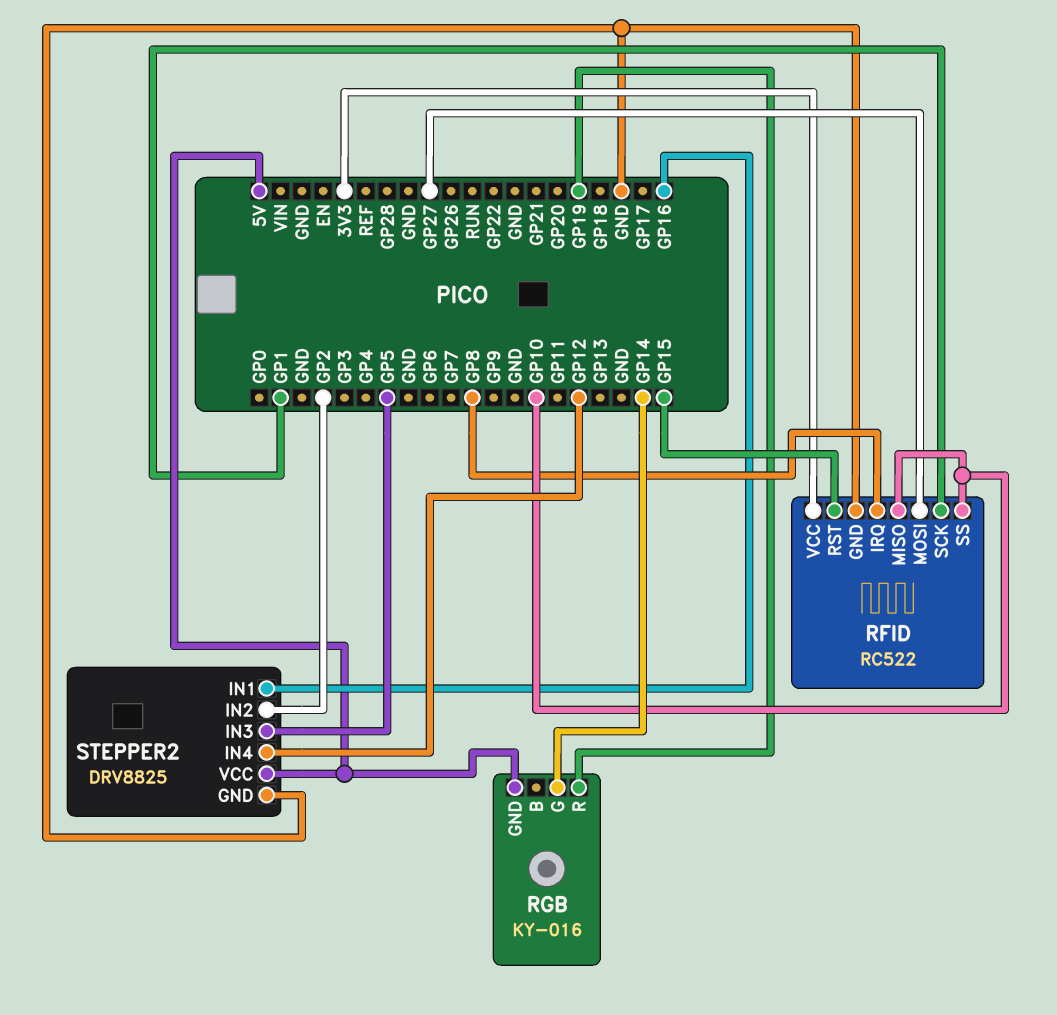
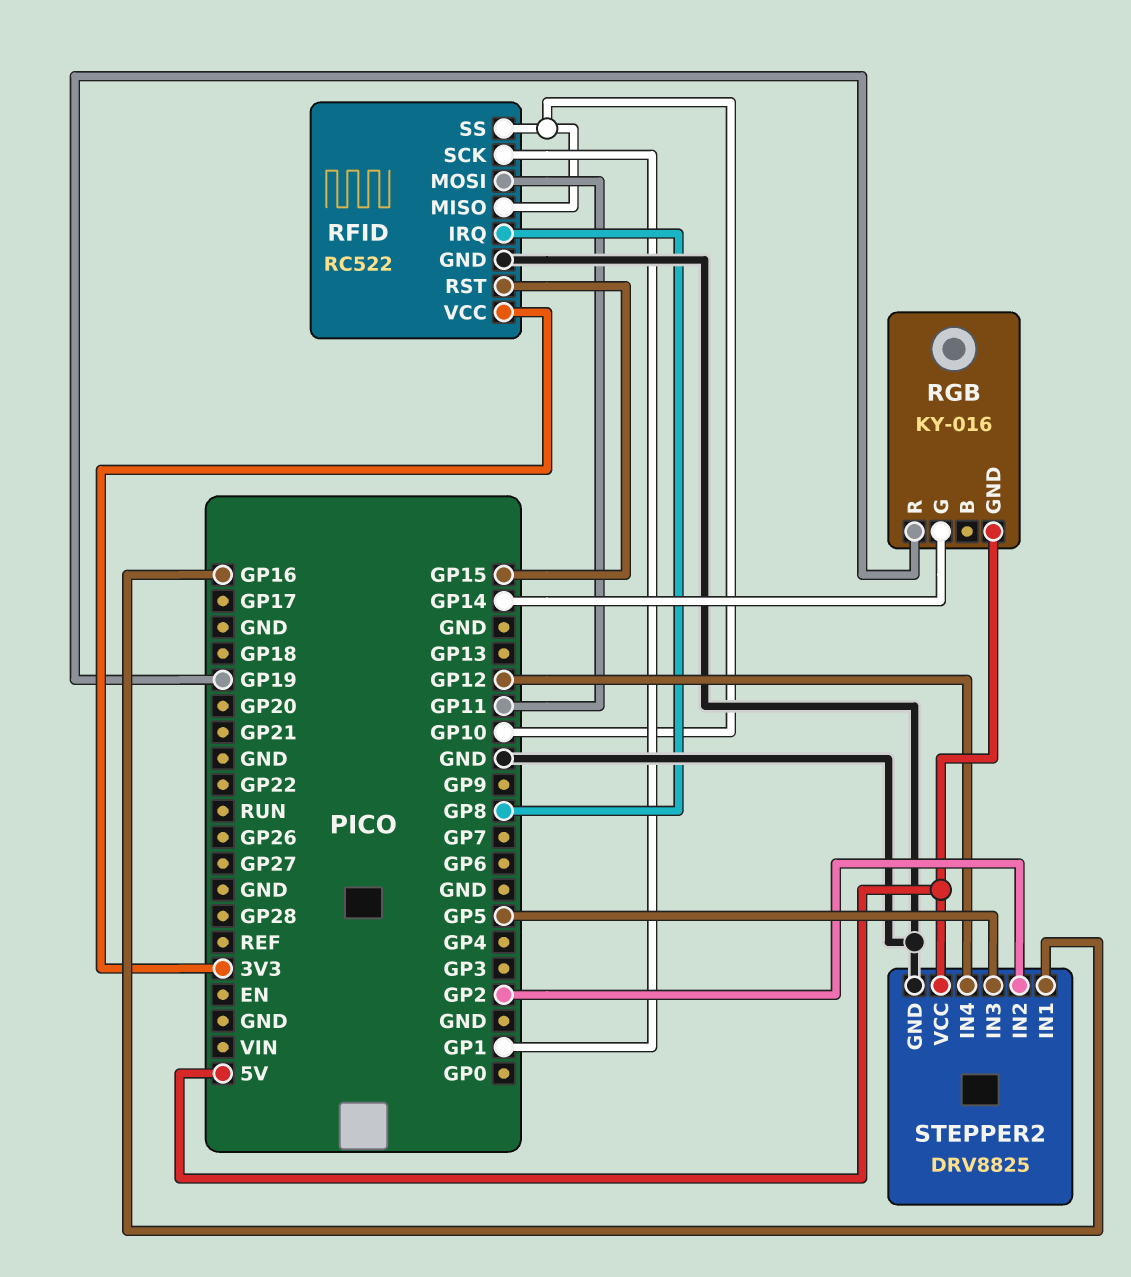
RFID pin MOSI: GP27 -> GP11

